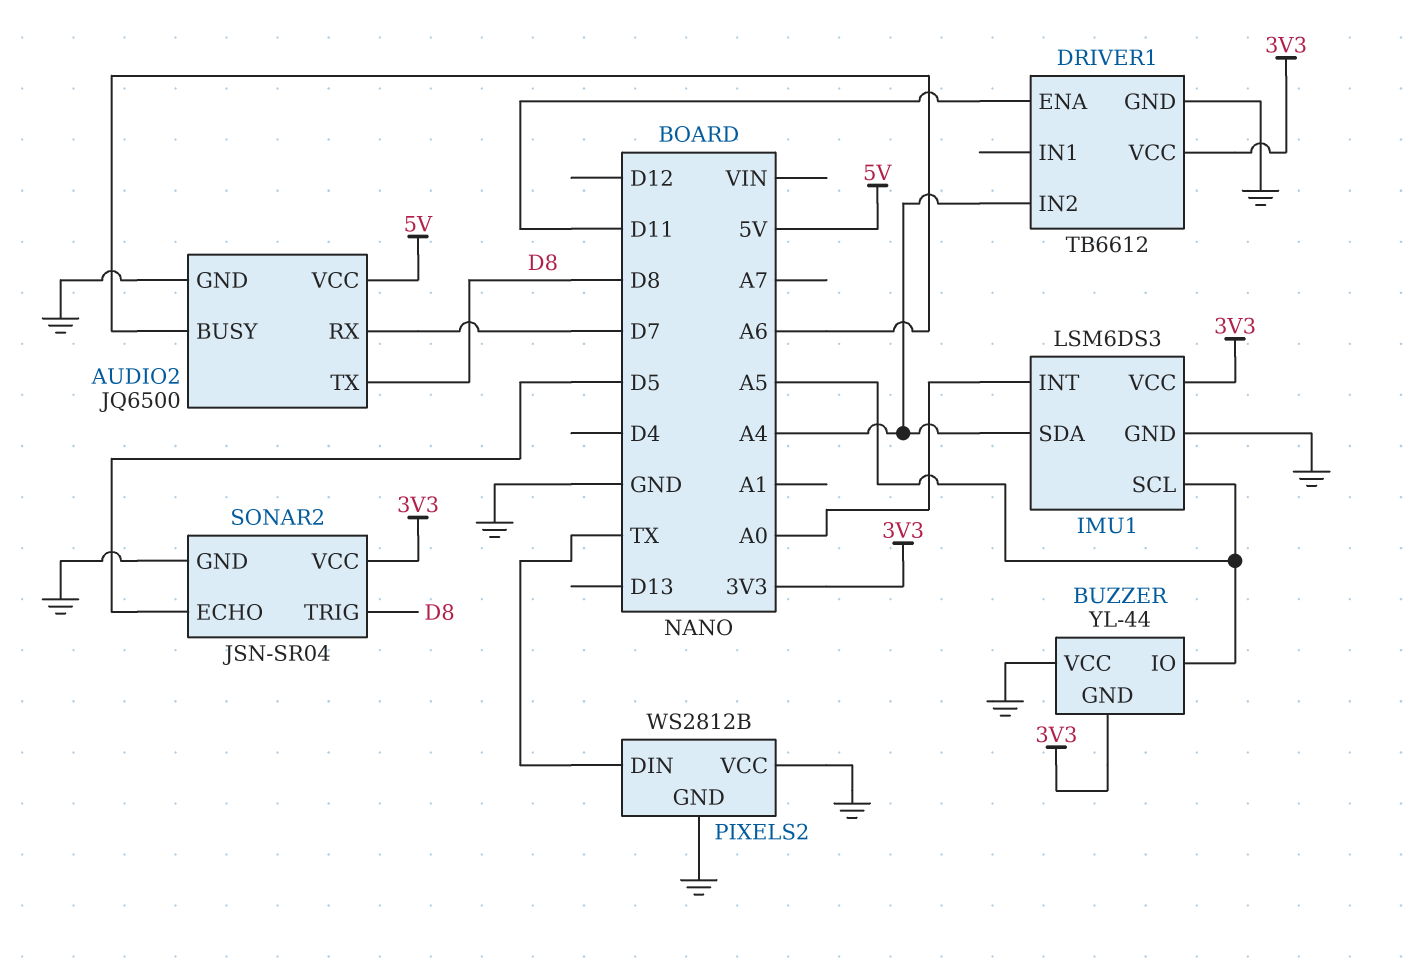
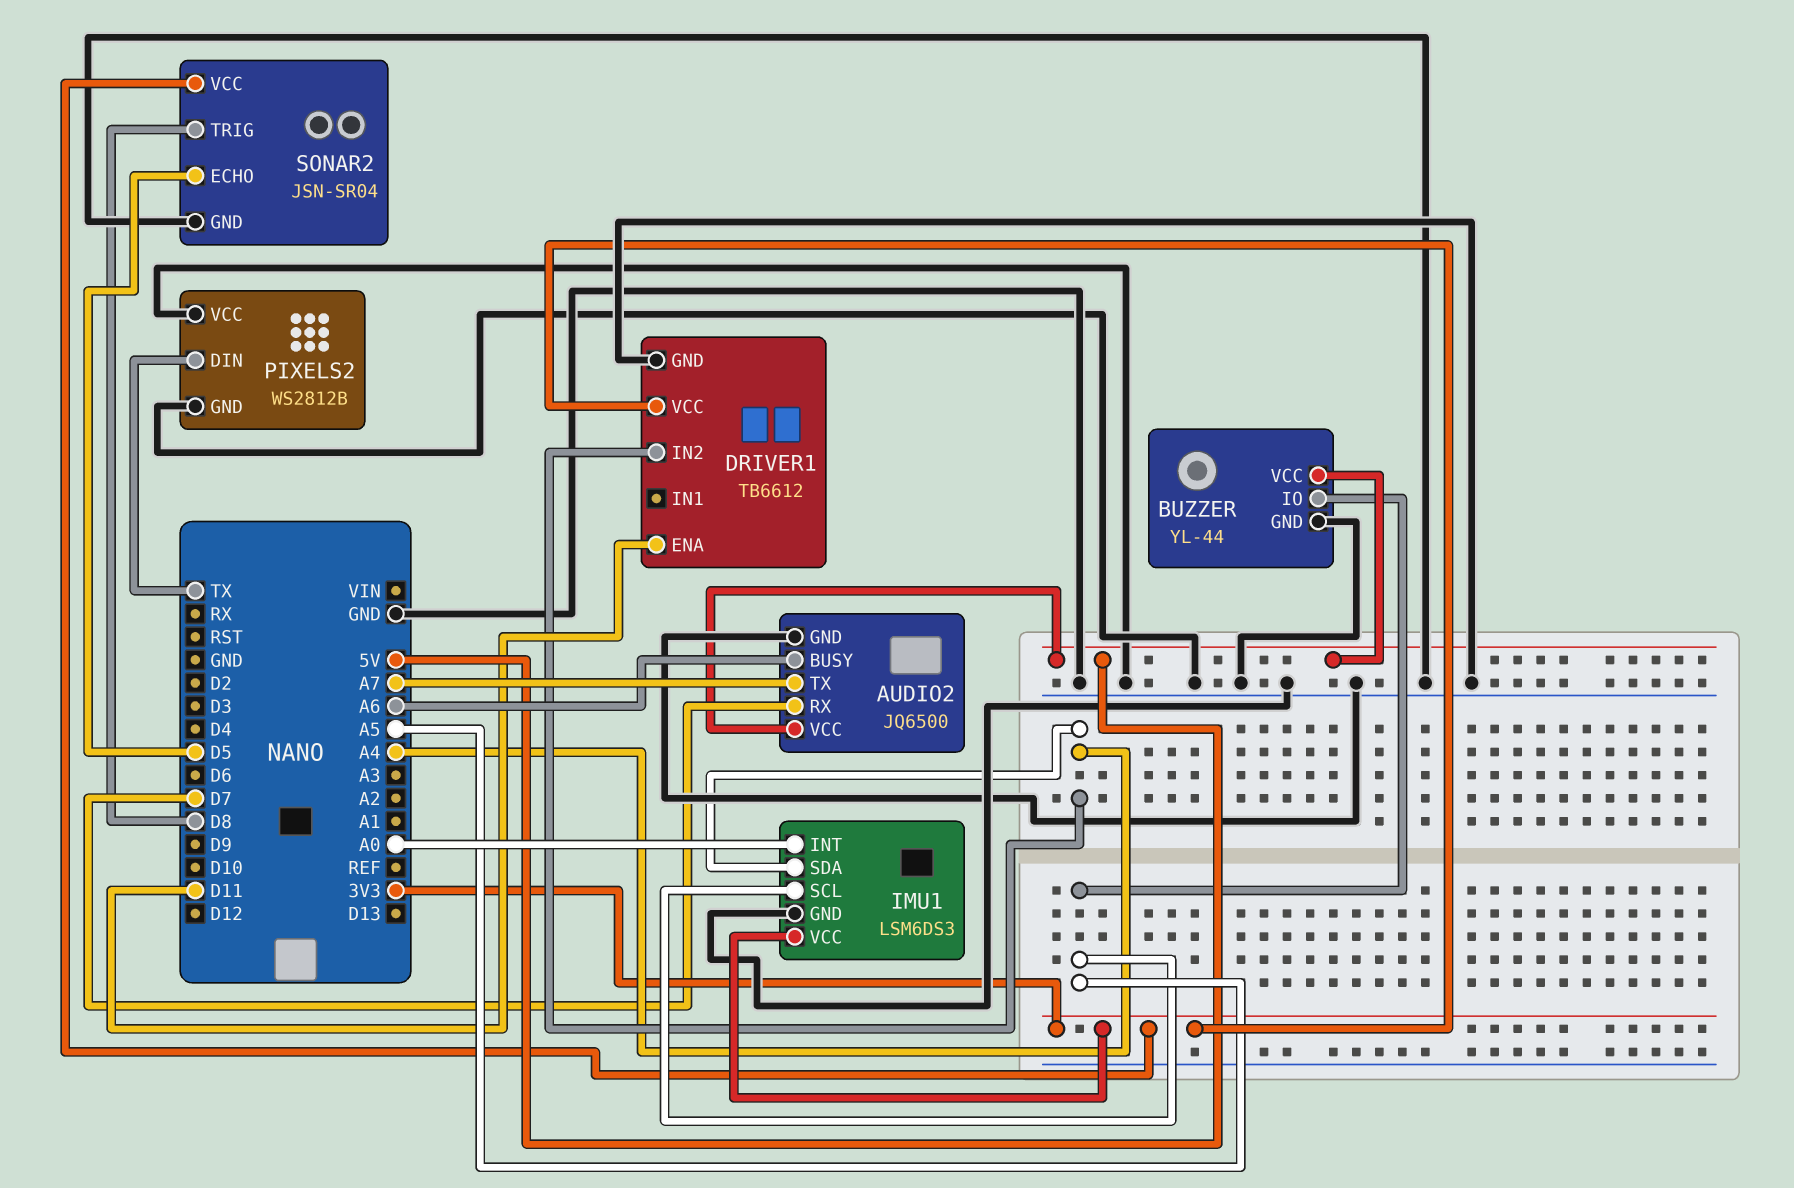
AUDIO2 pin TX: D8 -> A7
BUZZER pin GND: 3V3 -> GND
BUZZER pin VCC: GND -> 5V

